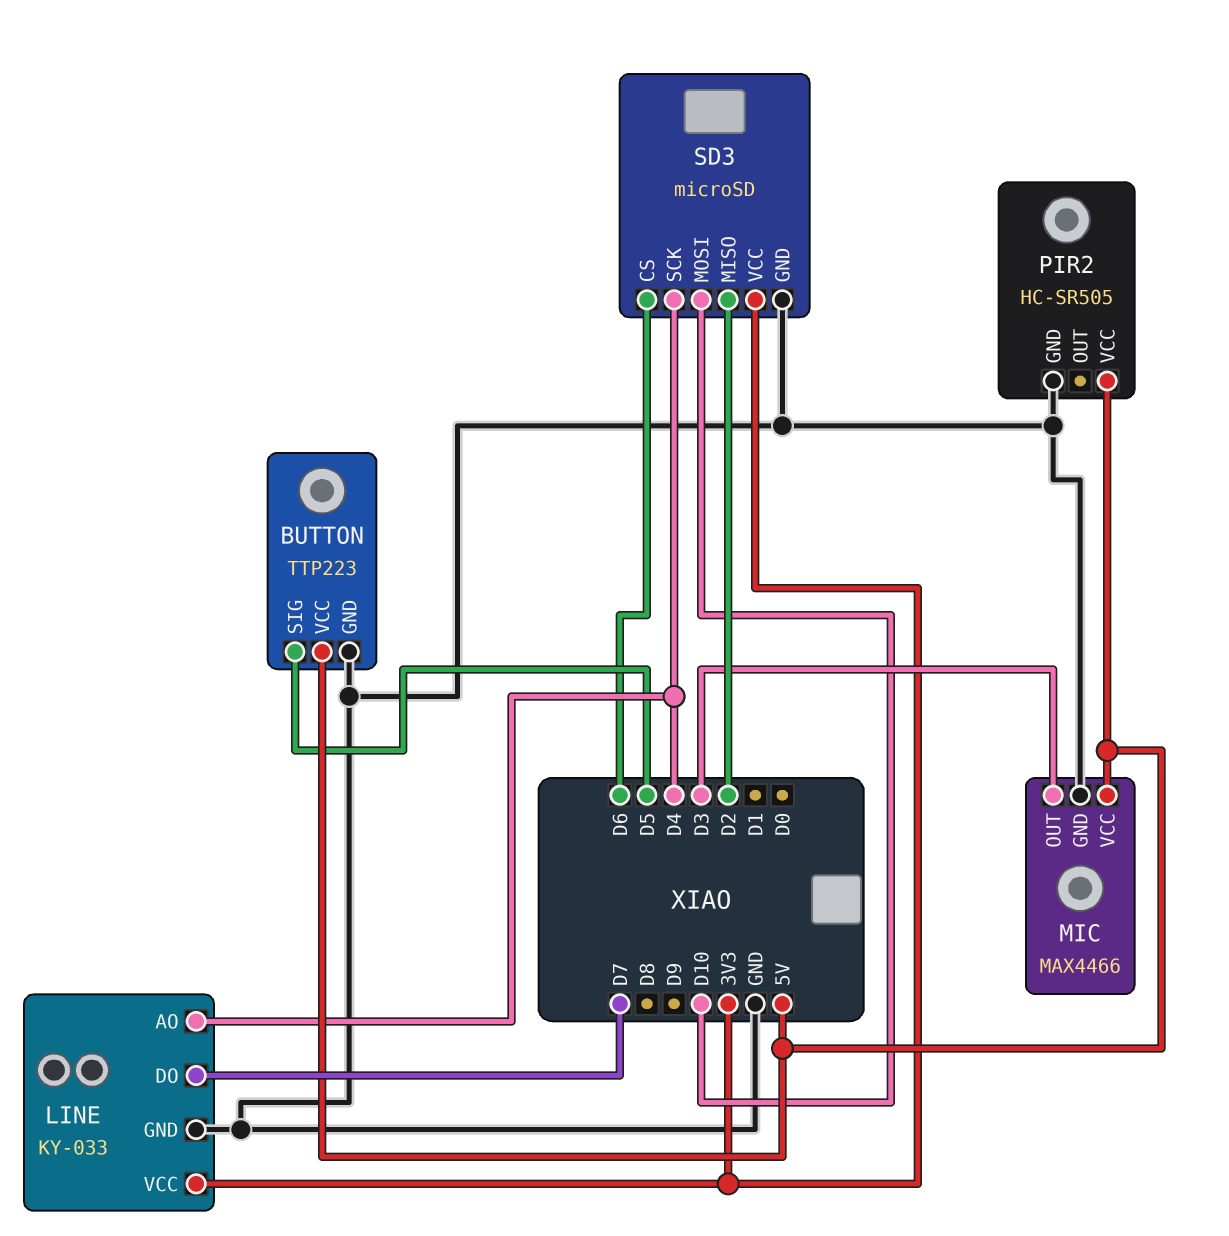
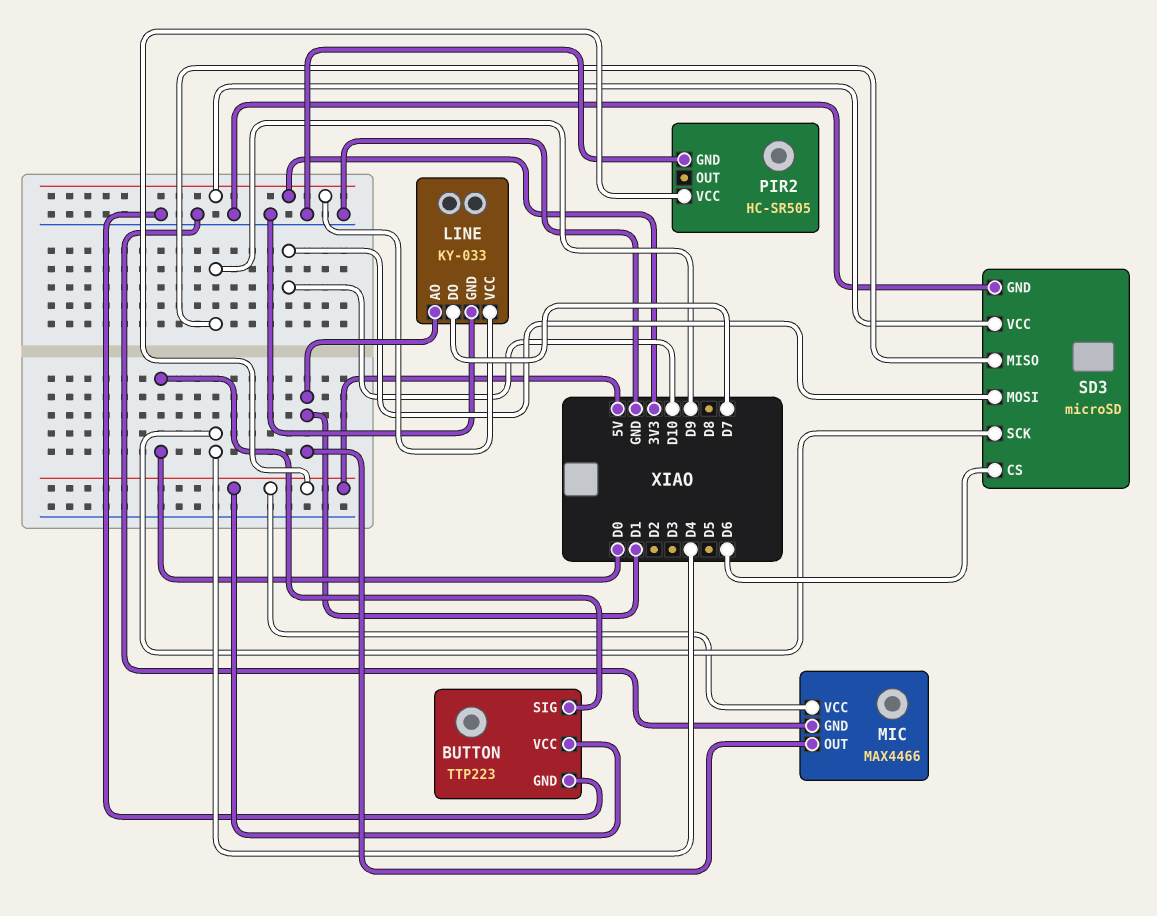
BUTTON pin SIG: D5 -> D0
LINE pin AO: D4 -> D1
MIC pin OUT: D3 -> D1
SD3 pin MISO: D2 -> D9

